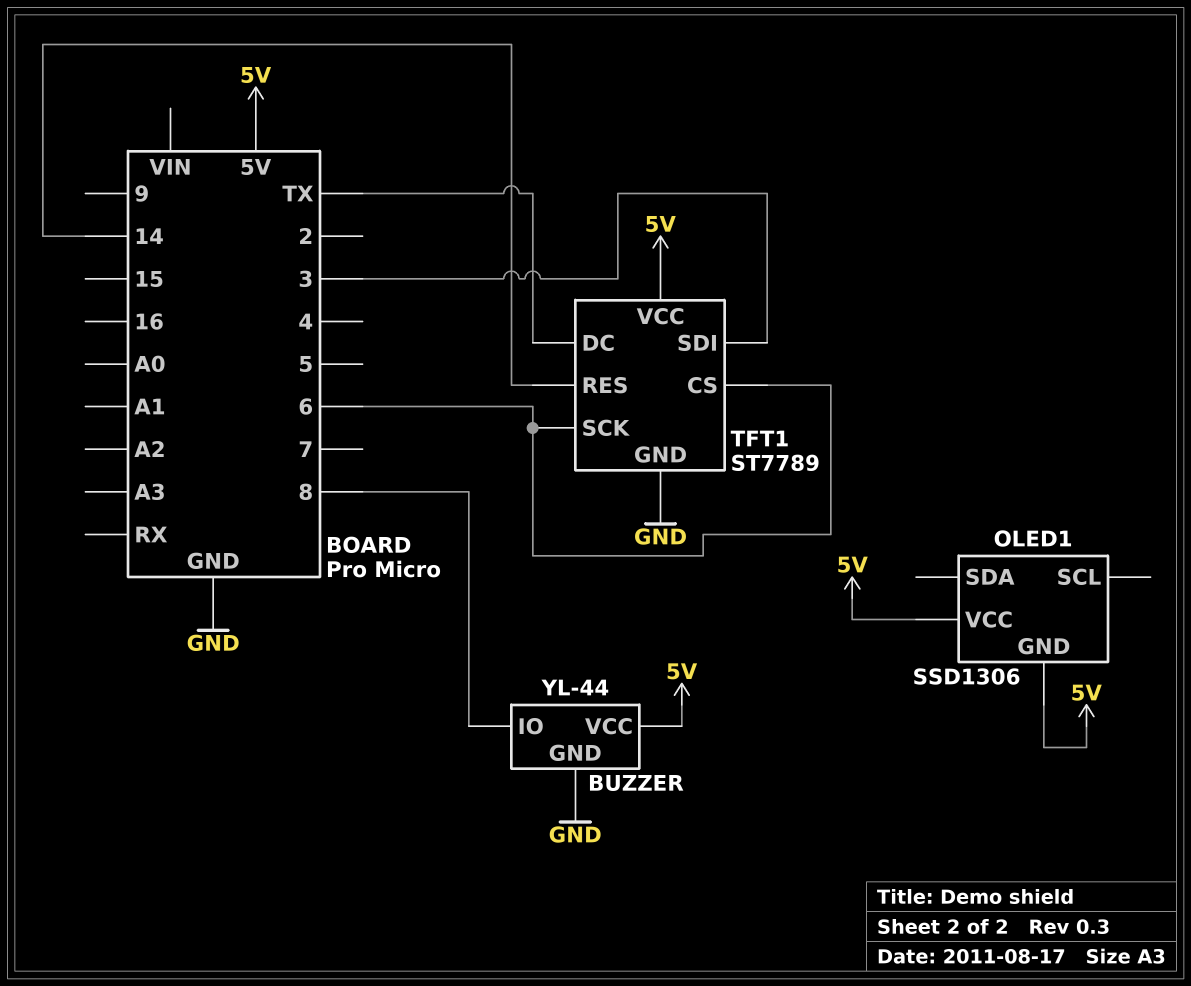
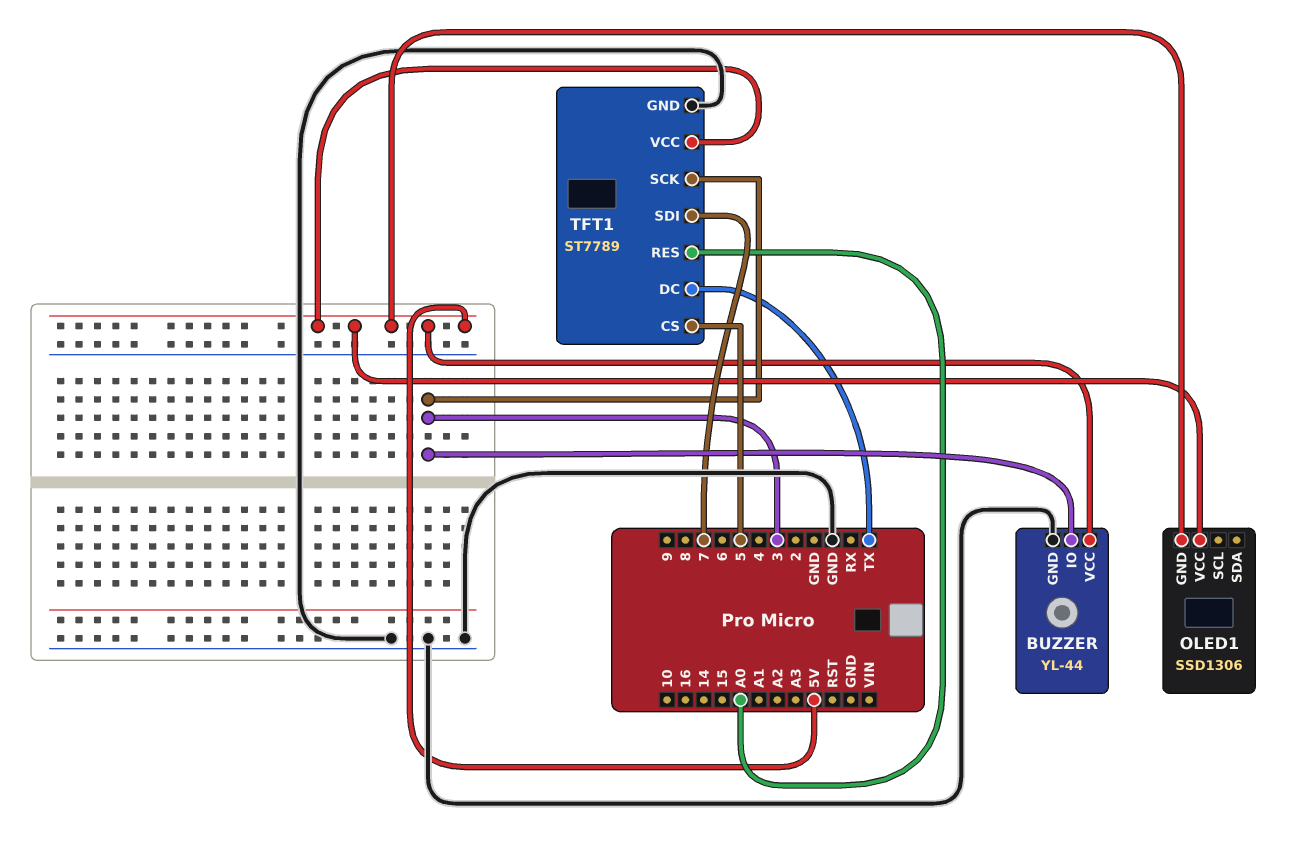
BUZZER pin IO: 8 -> 3
TFT1 pin CS: 6 -> 5
TFT1 pin RES: 14 -> A0
TFT1 pin SCK: 6 -> 3
TFT1 pin SDI: 3 -> 7

